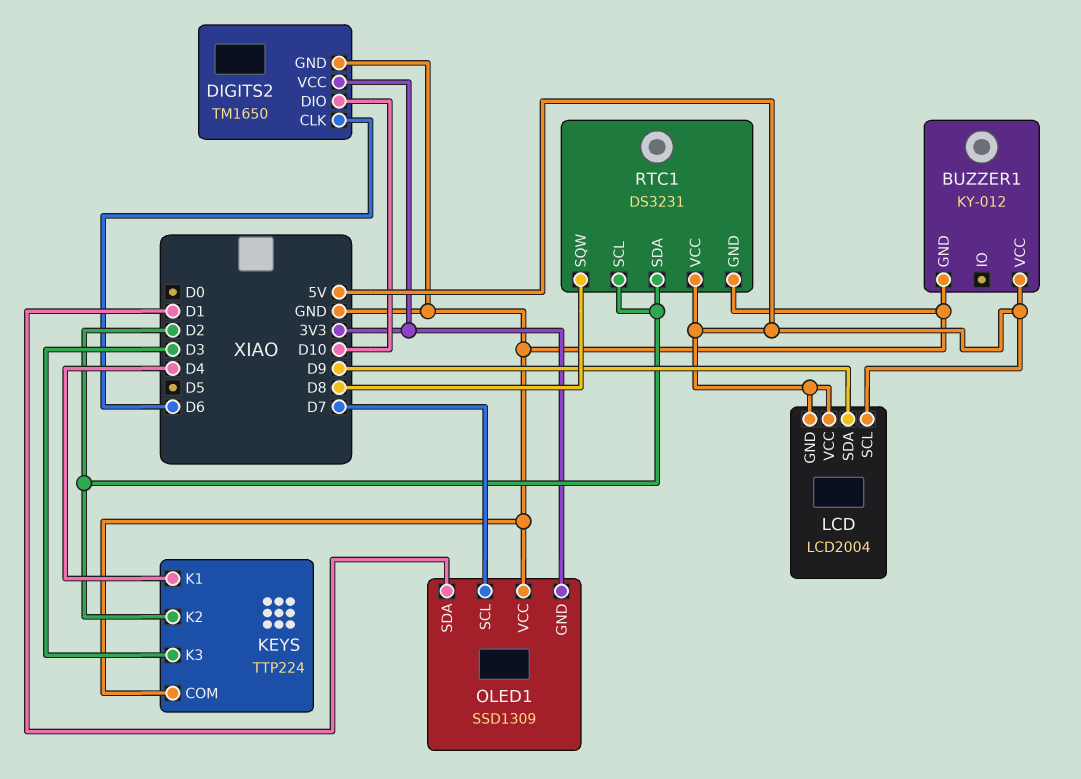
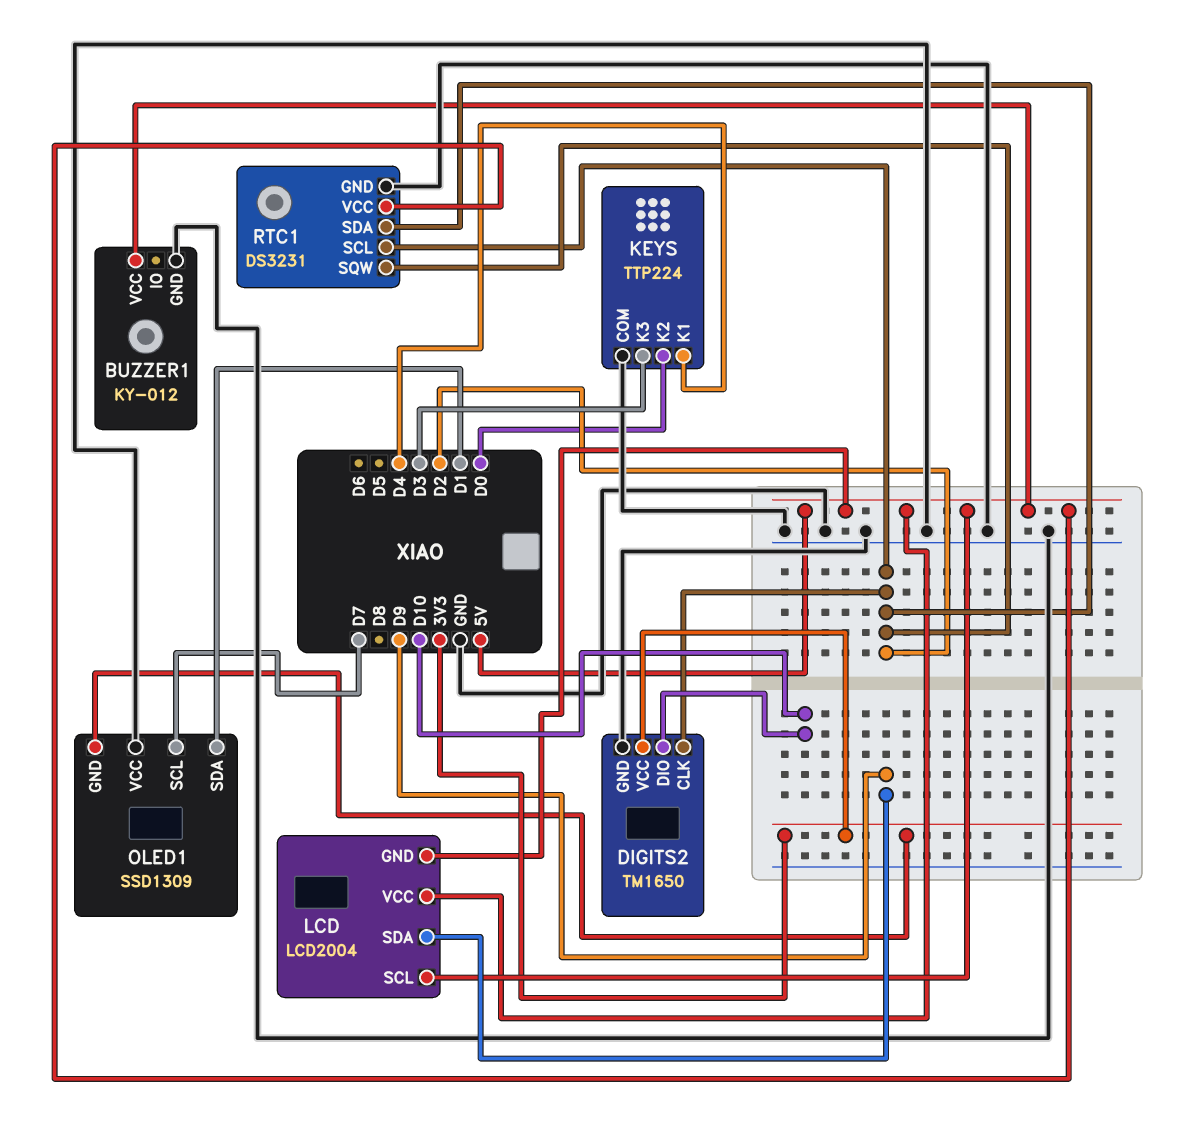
DIGITS2 pin CLK: D6 -> D2
KEYS pin K2: D2 -> D0
RTC1 pin SQW: D8 -> D2

